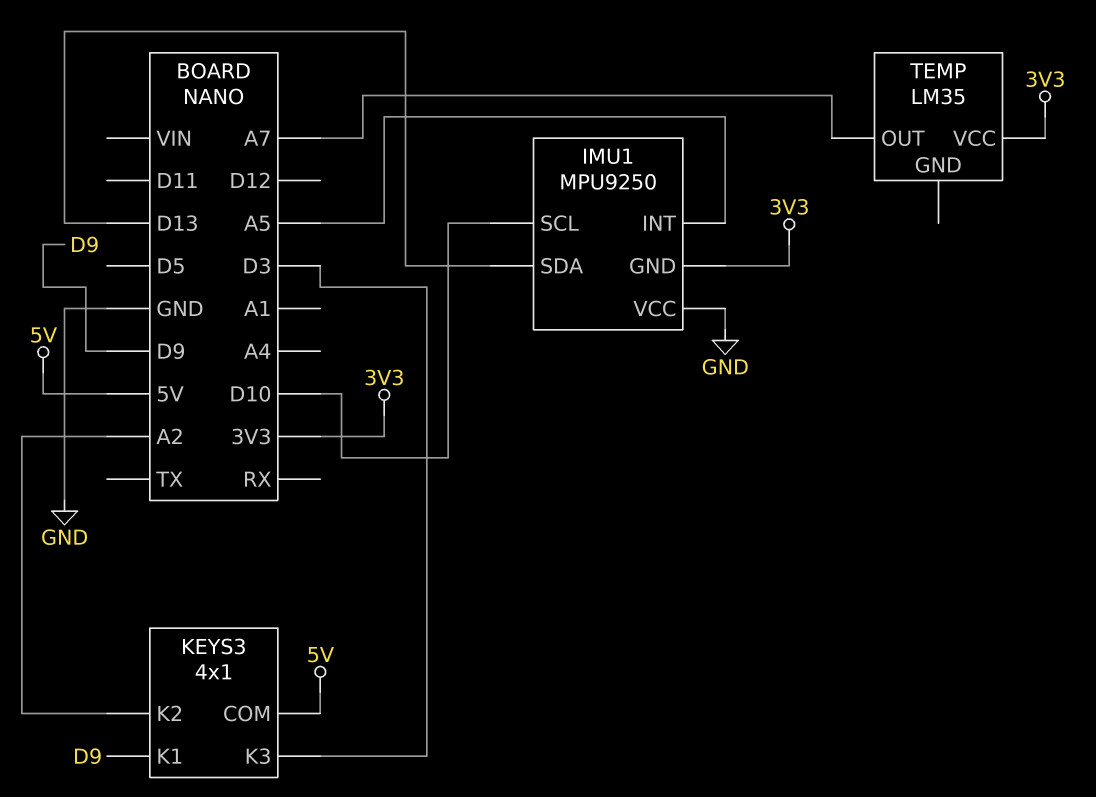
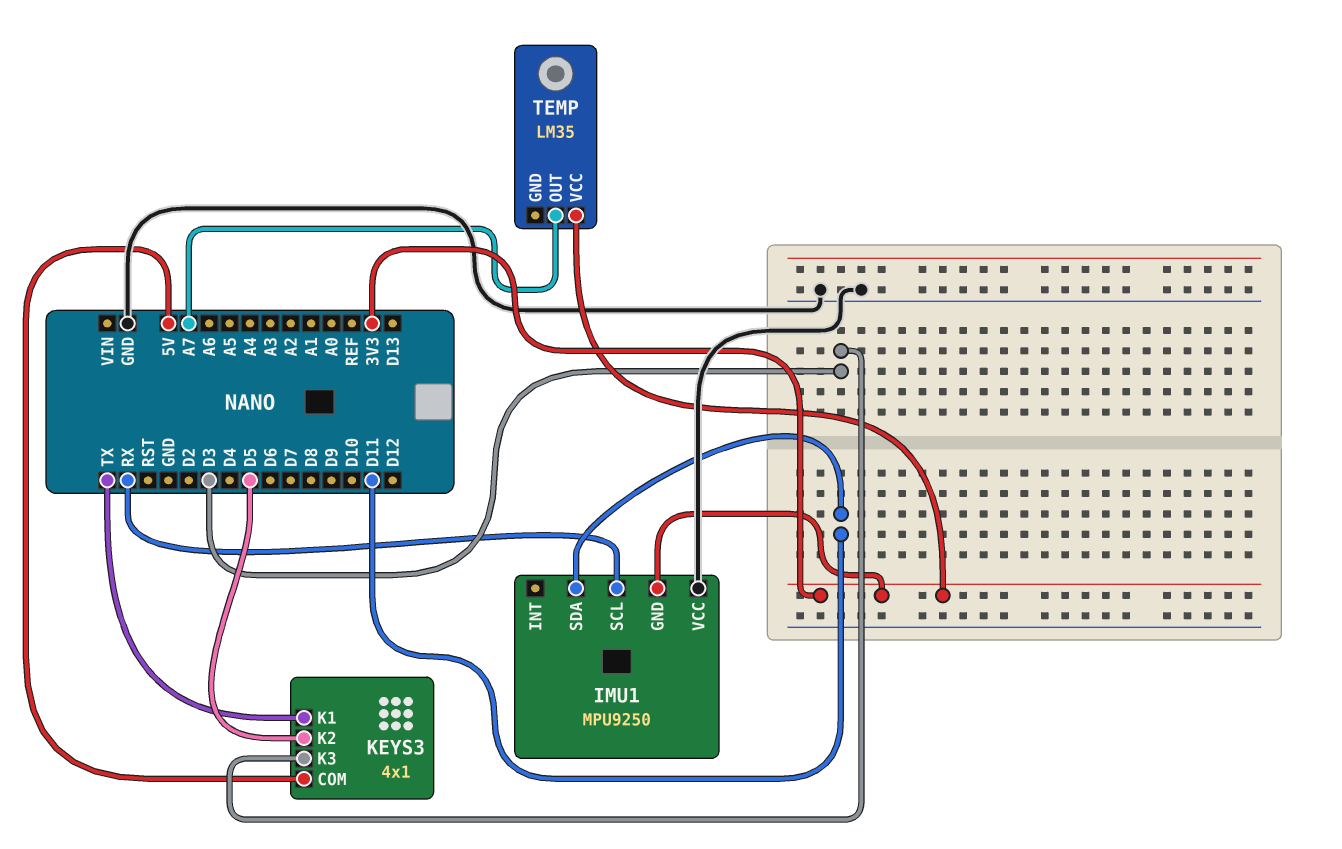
IMU1 pin INT: A5 -> none
IMU1 pin SCL: D10 -> RX
IMU1 pin SDA: D13 -> D11
KEYS3 pin K1: D9 -> TX
KEYS3 pin K2: A2 -> D5

